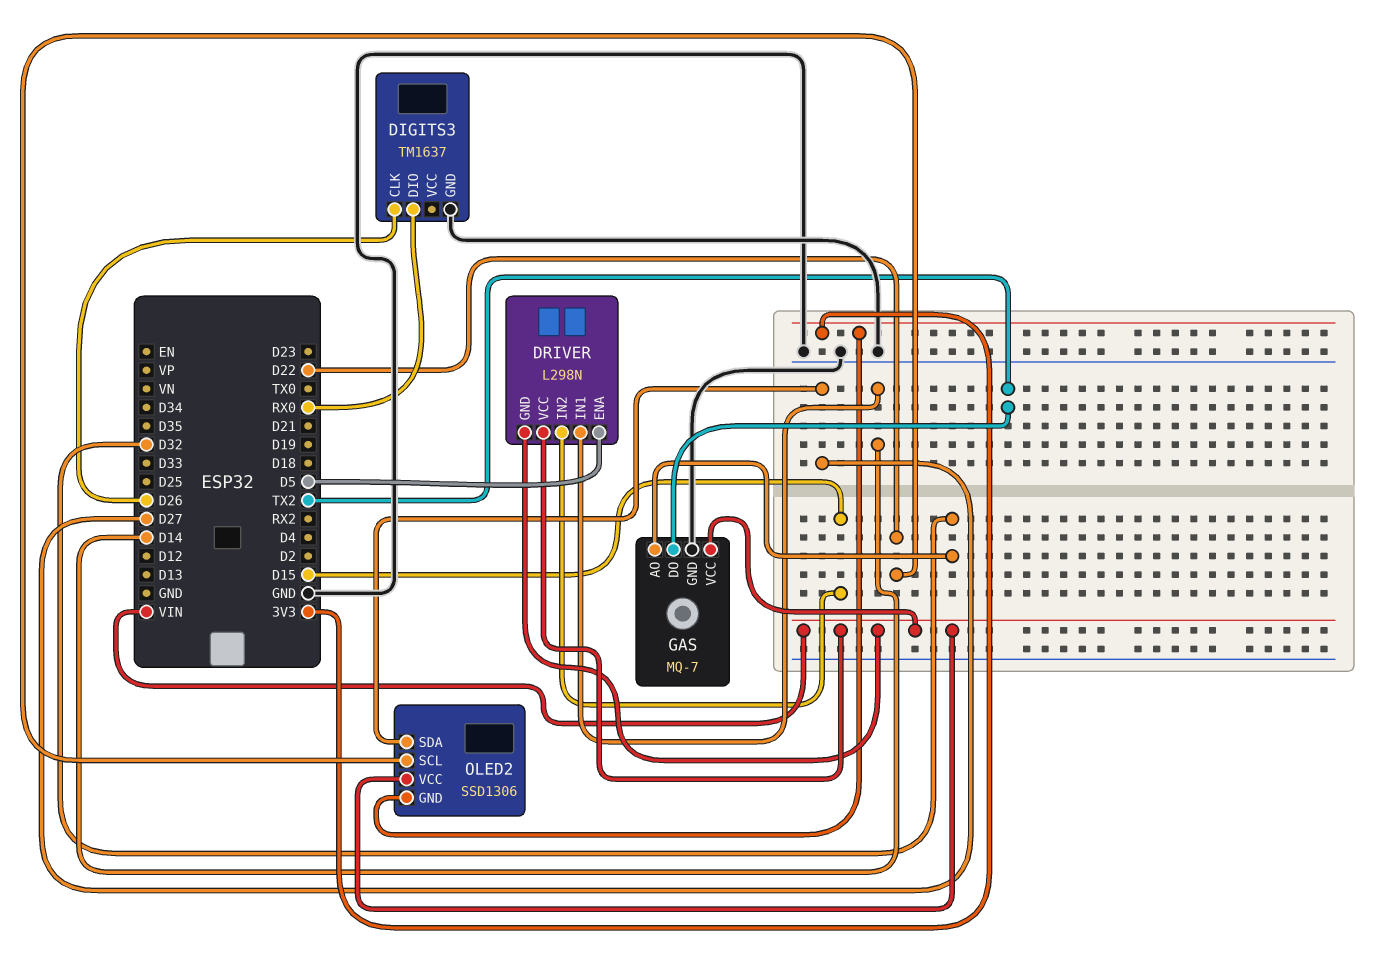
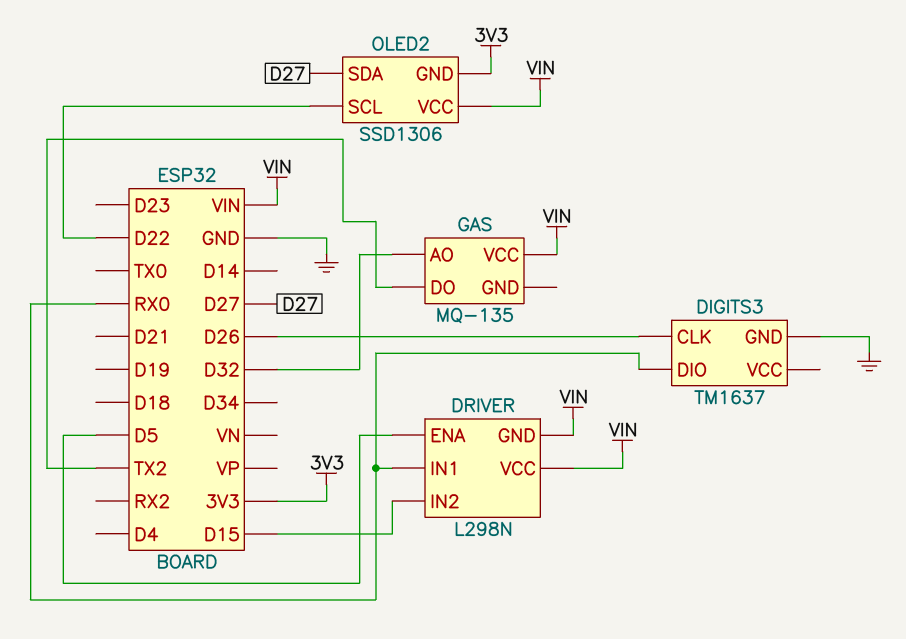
DRIVER pin IN1: D14 -> RX0
GAS: MQ-7 -> MQ-135
GAS pin GND: GND -> none

